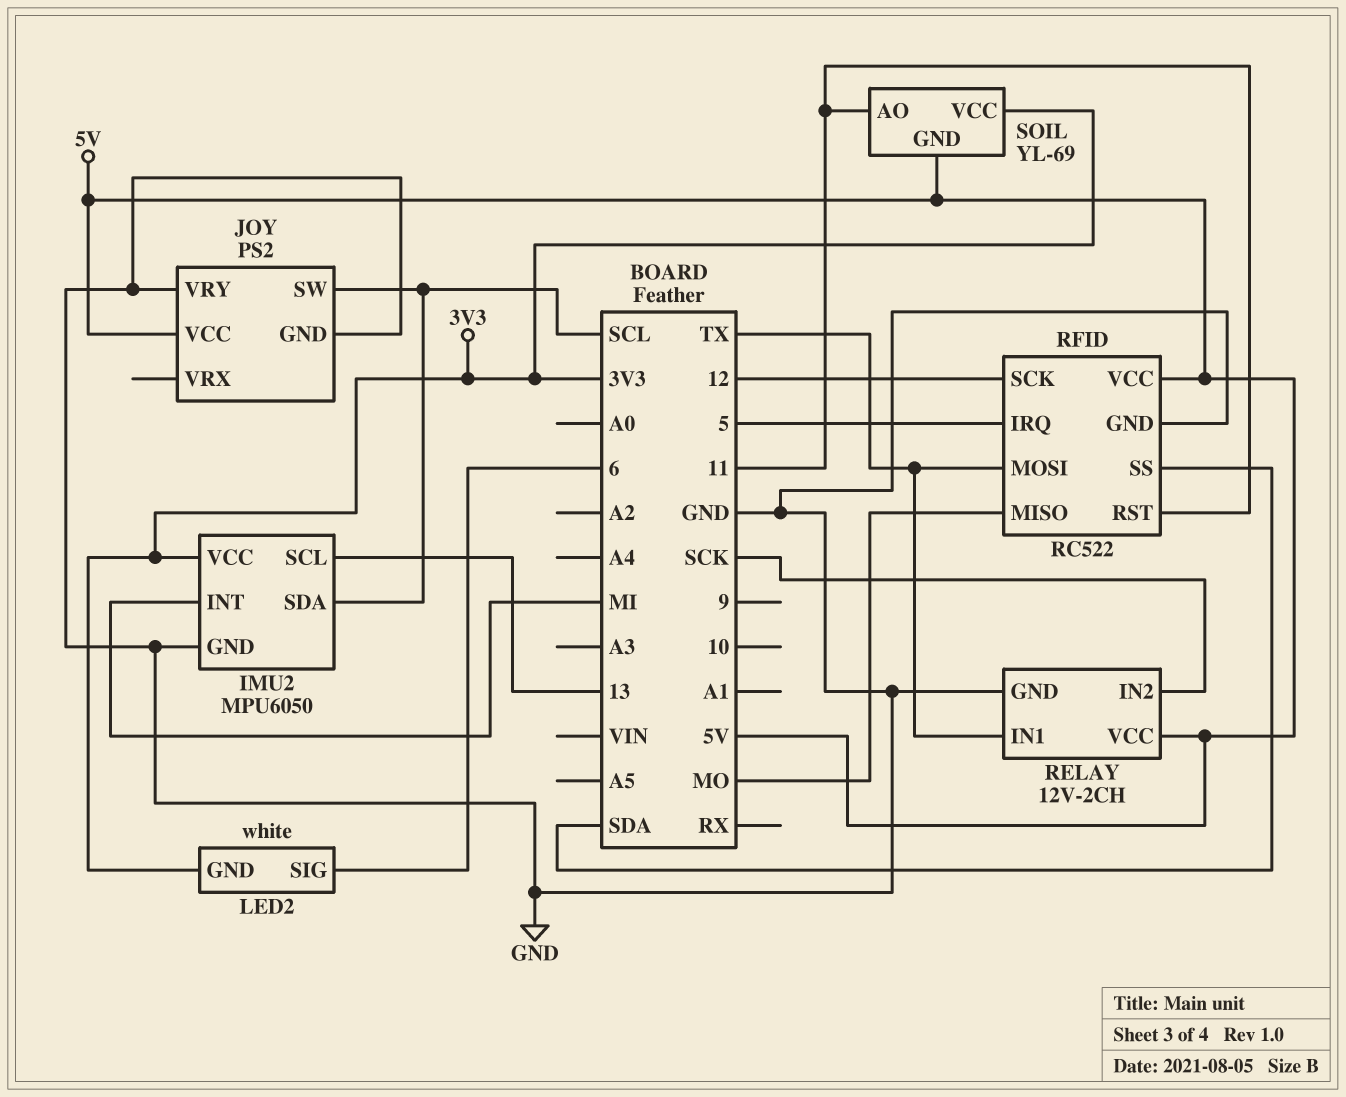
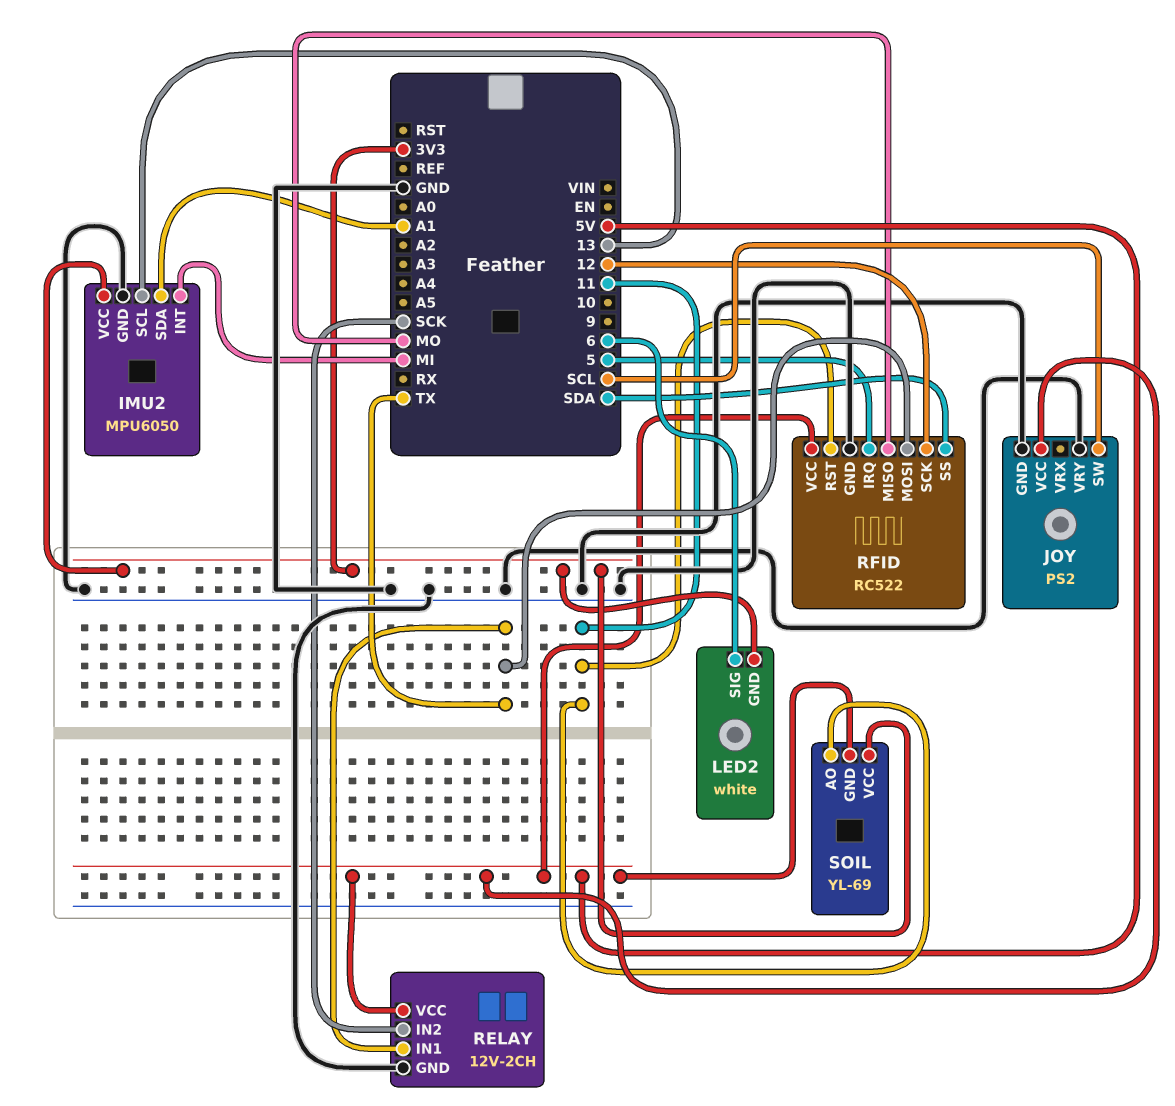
IMU2 pin SDA: SCL -> A1

